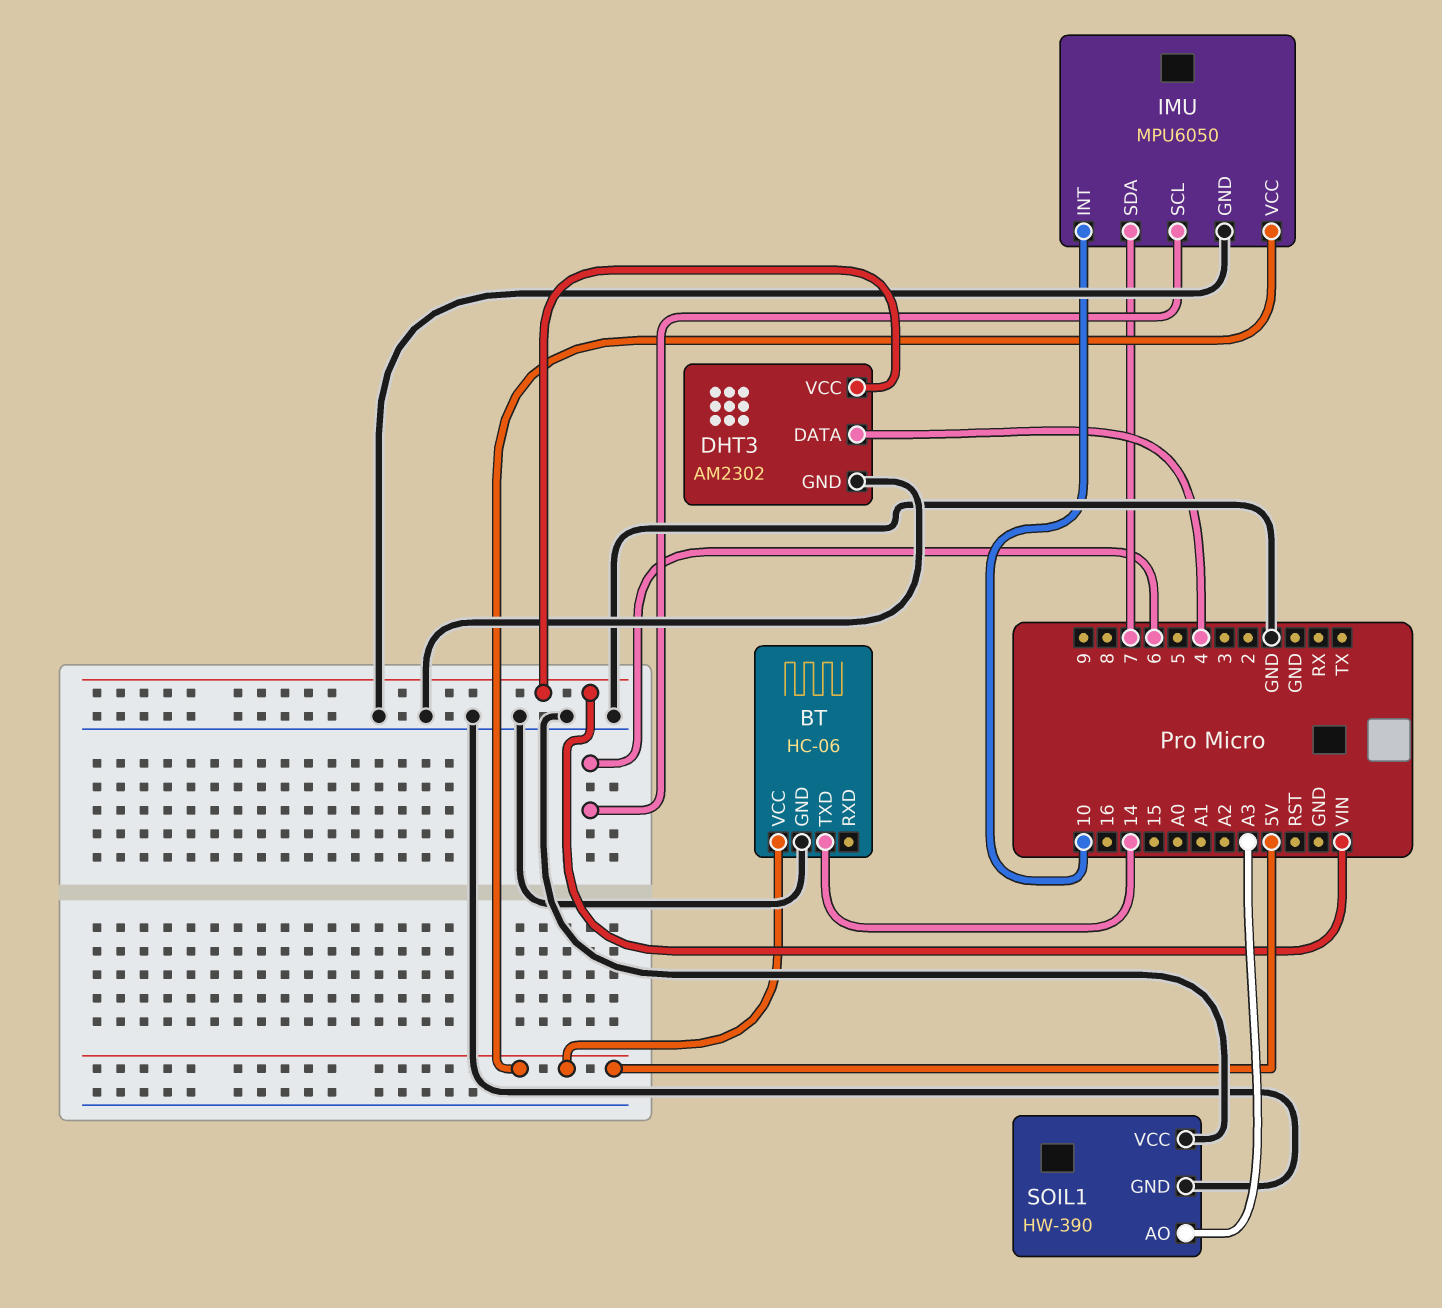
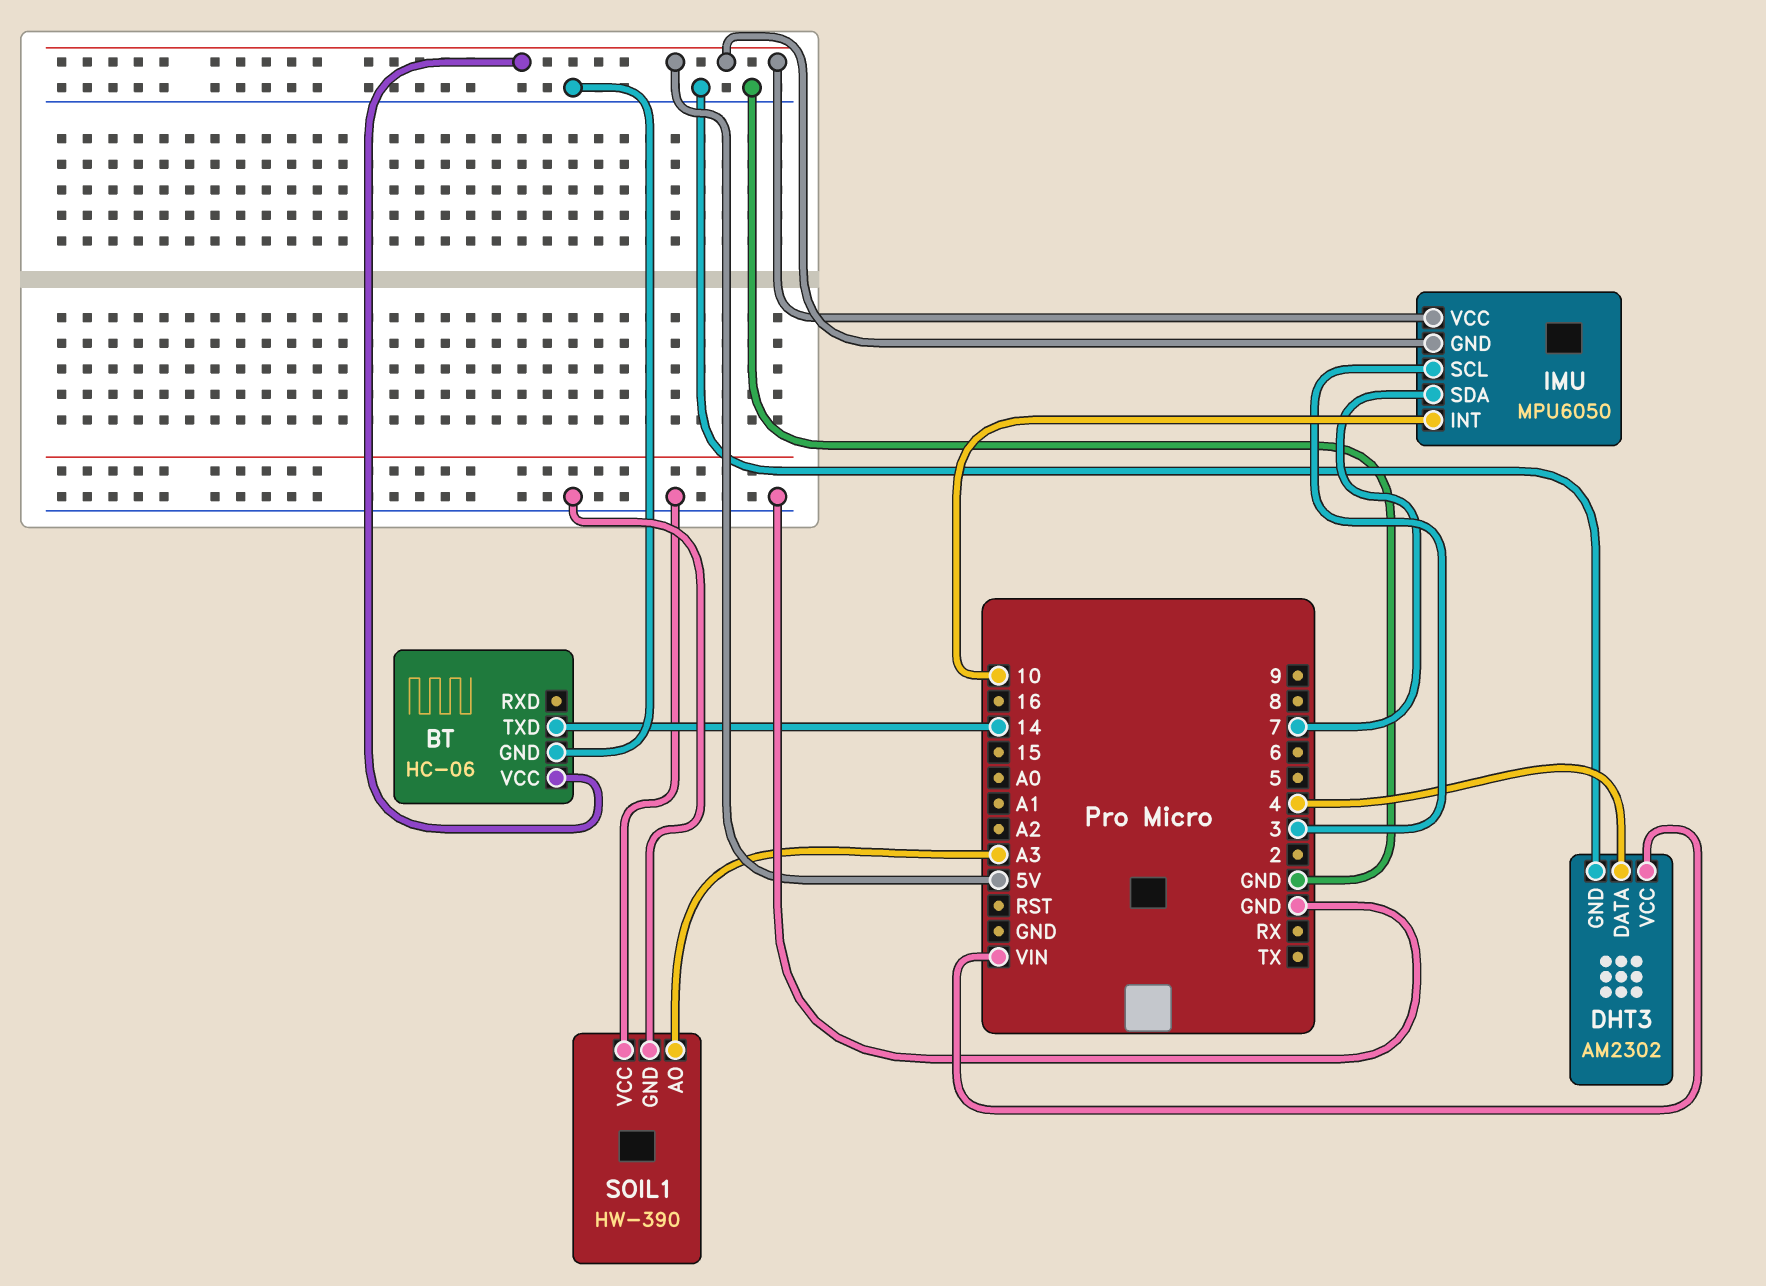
IMU pin GND: GND -> 5V
IMU pin SCL: 6 -> 3

